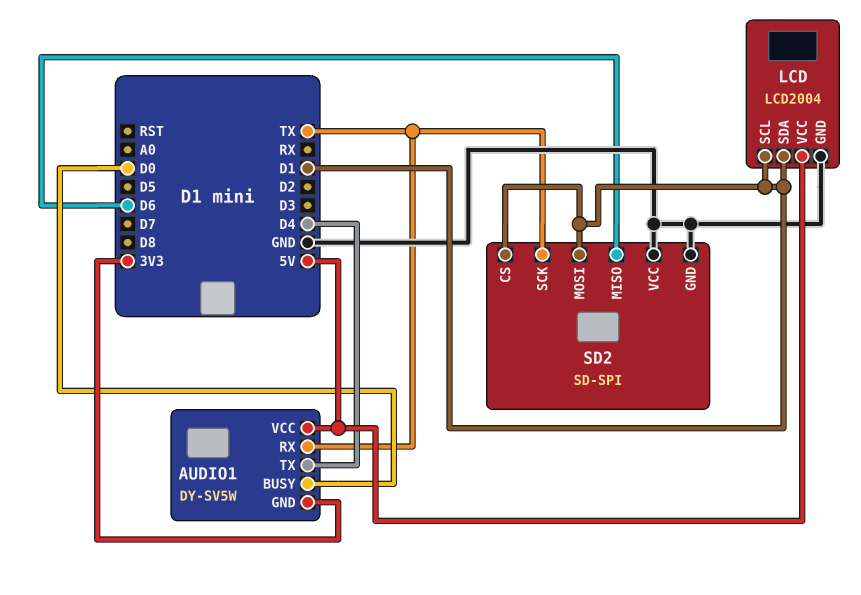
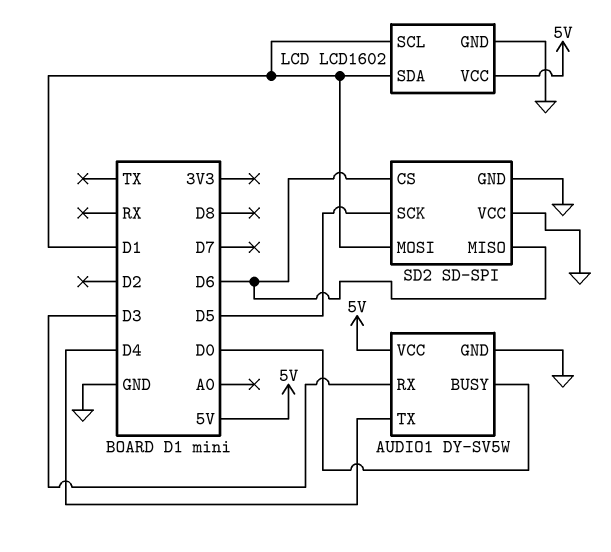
AUDIO1 pin GND: 3V3 -> GND
AUDIO1 pin RX: TX -> D3
LCD: LCD2004 -> LCD1602
SD2 pin CS: D1 -> D6
SD2 pin SCK: TX -> D5

